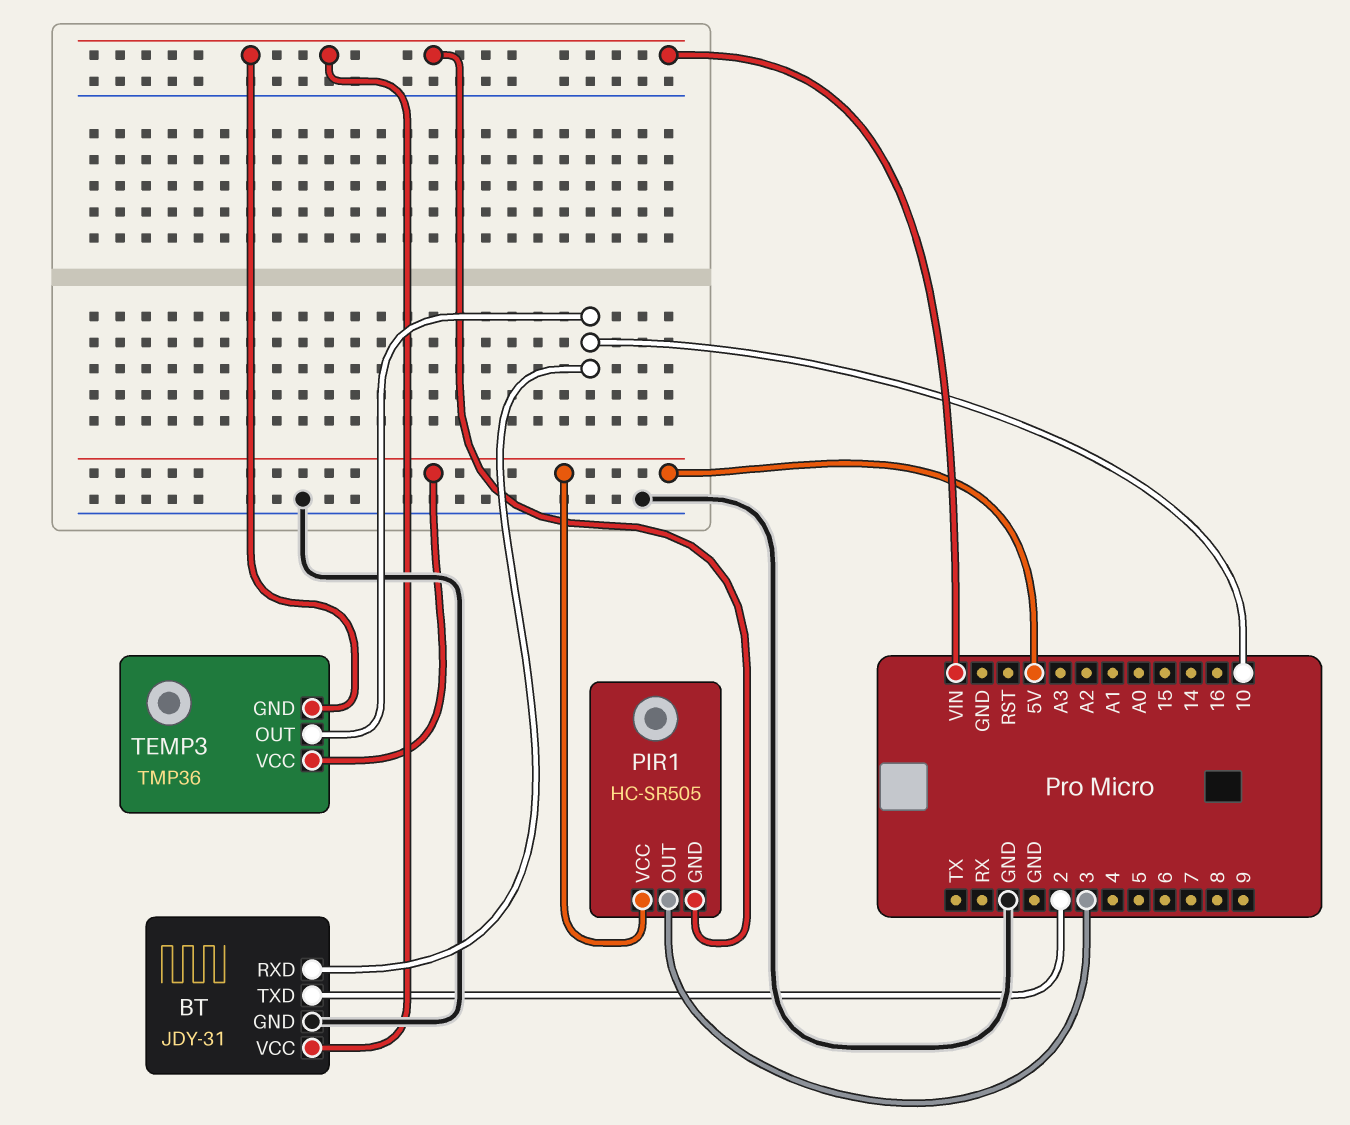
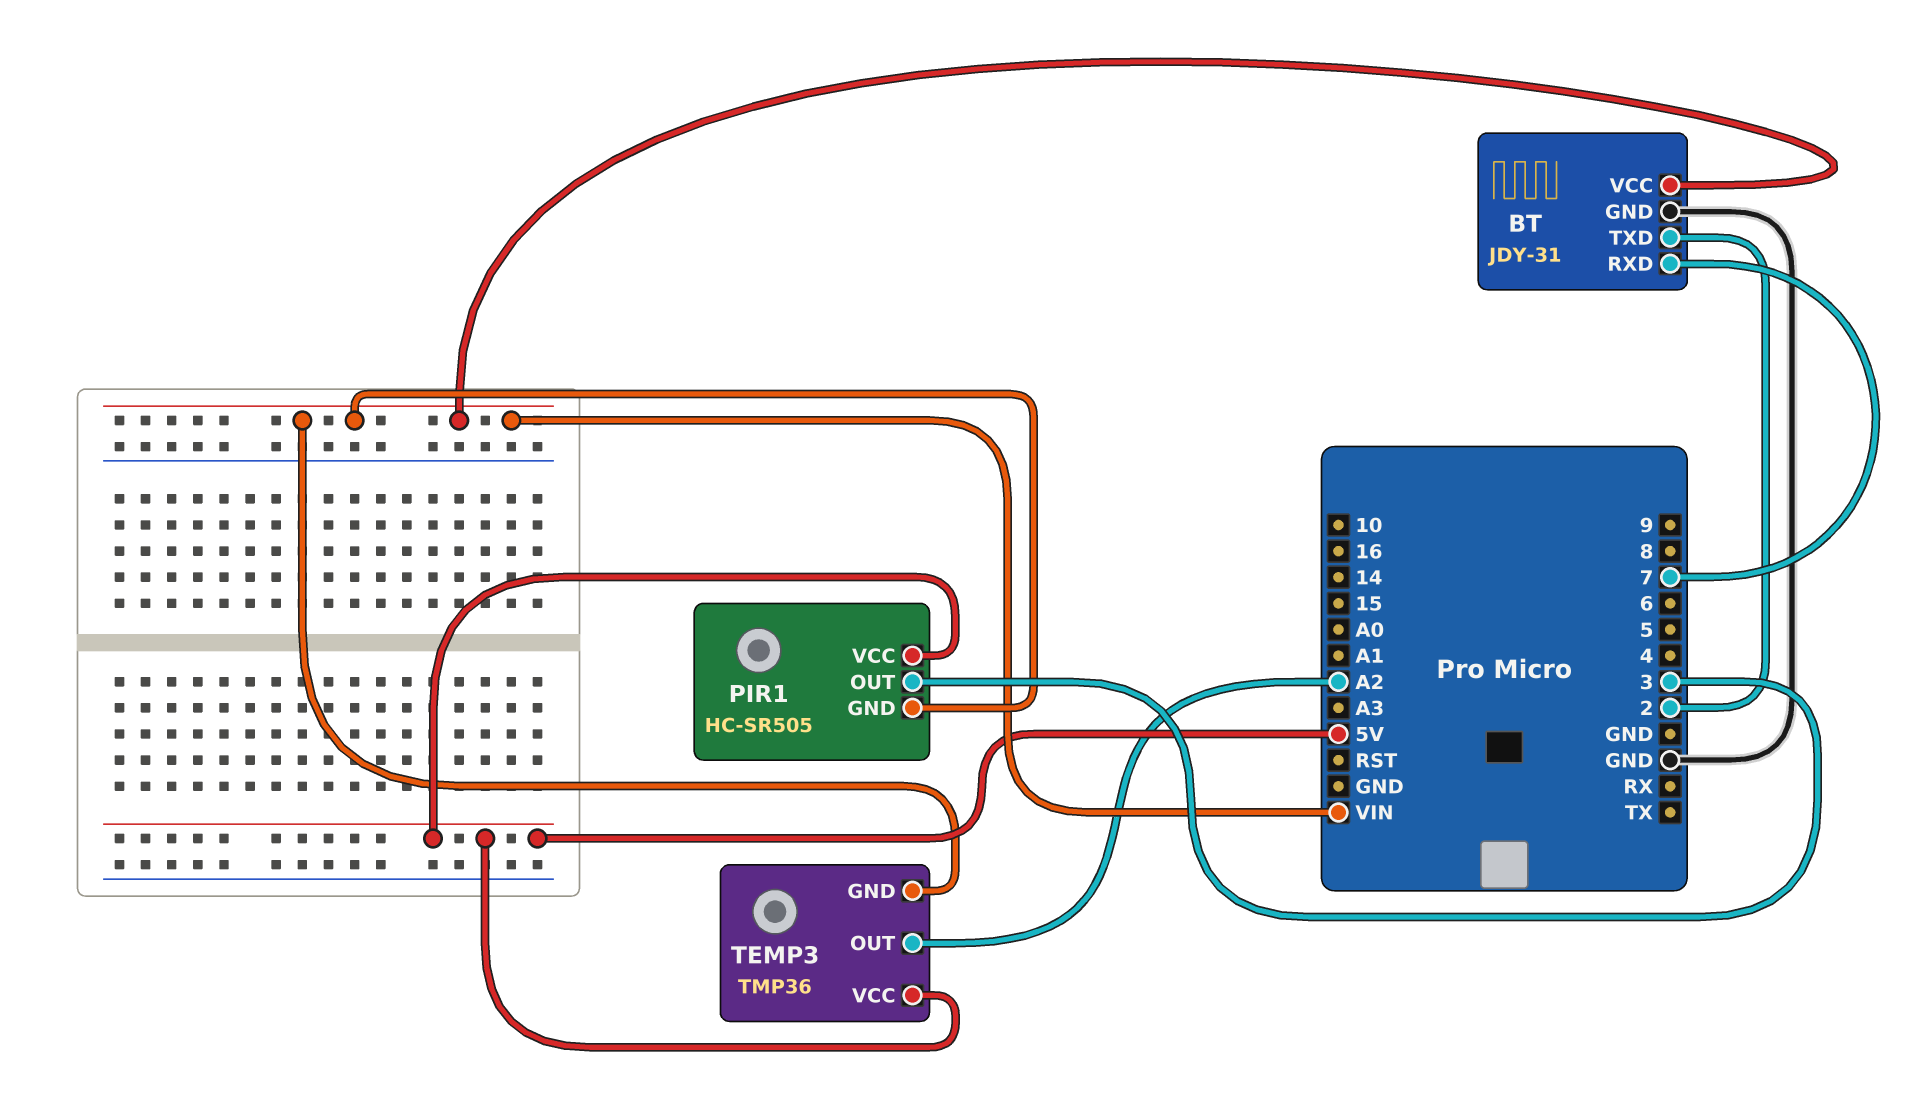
BT pin RXD: 10 -> 7
TEMP3 pin OUT: 10 -> A2

